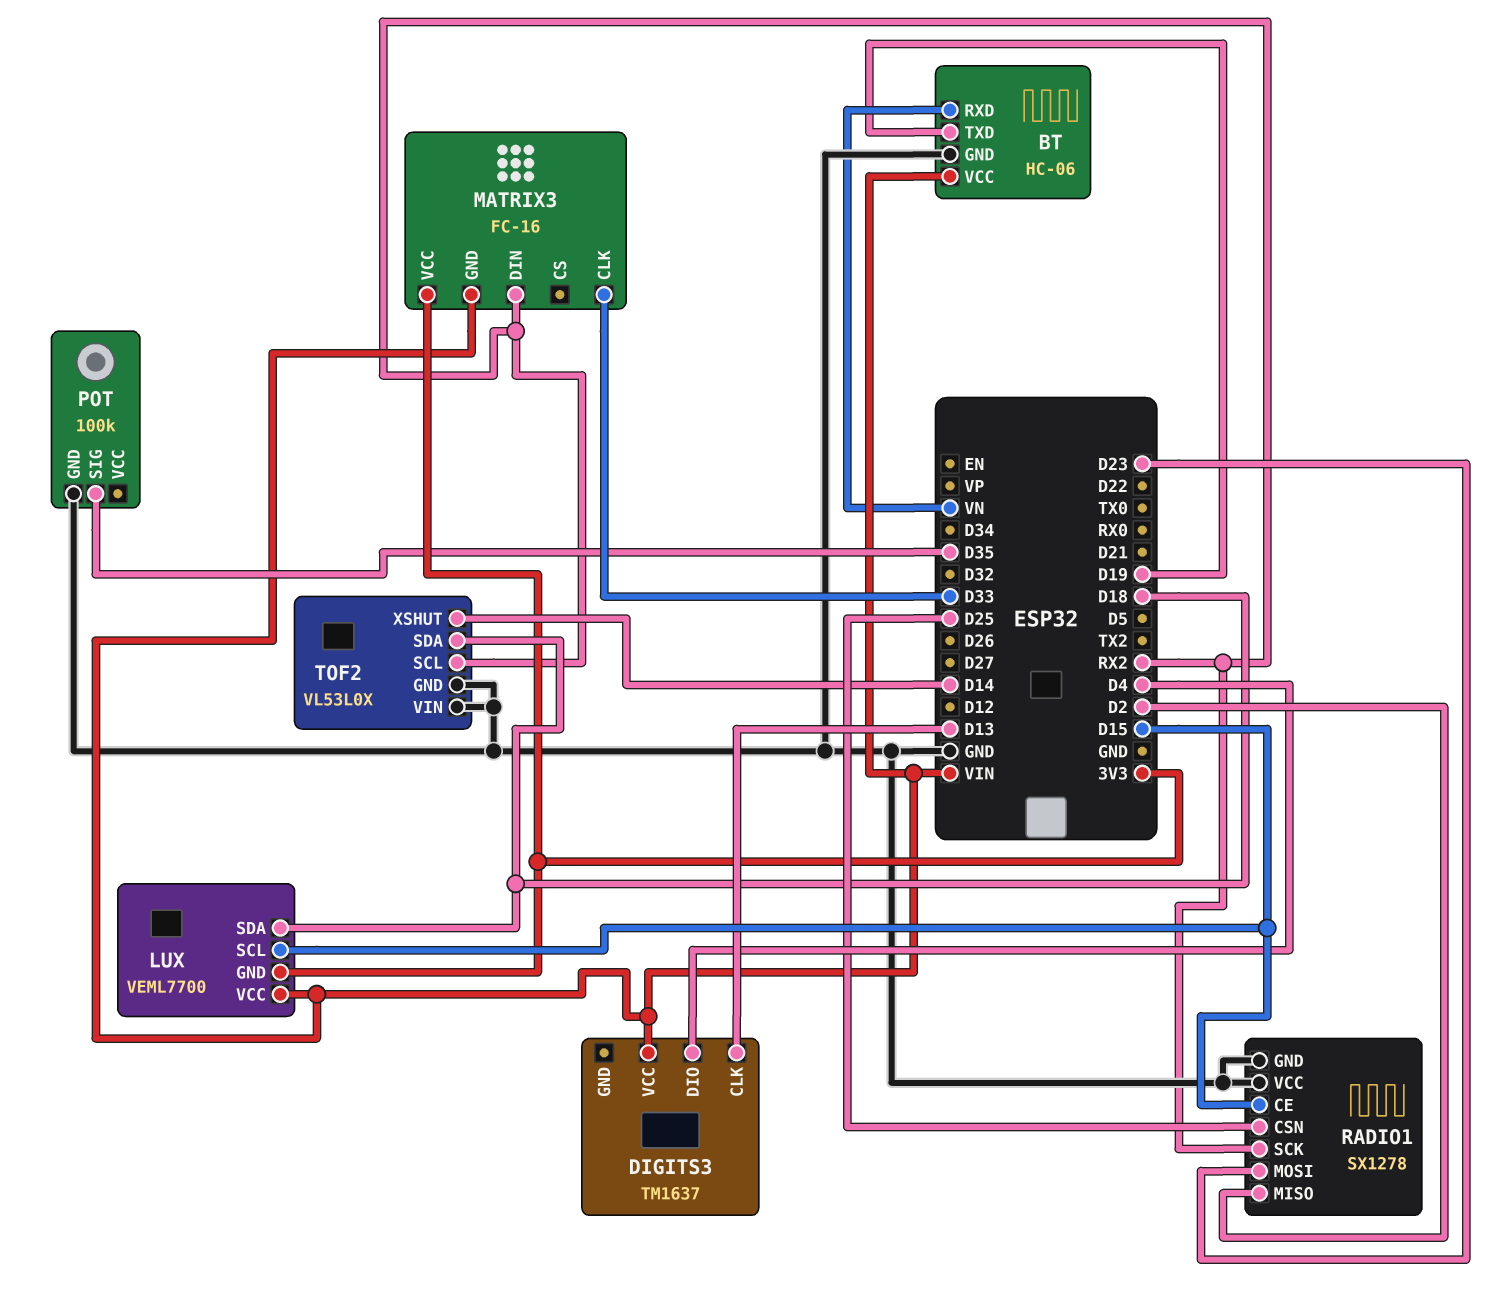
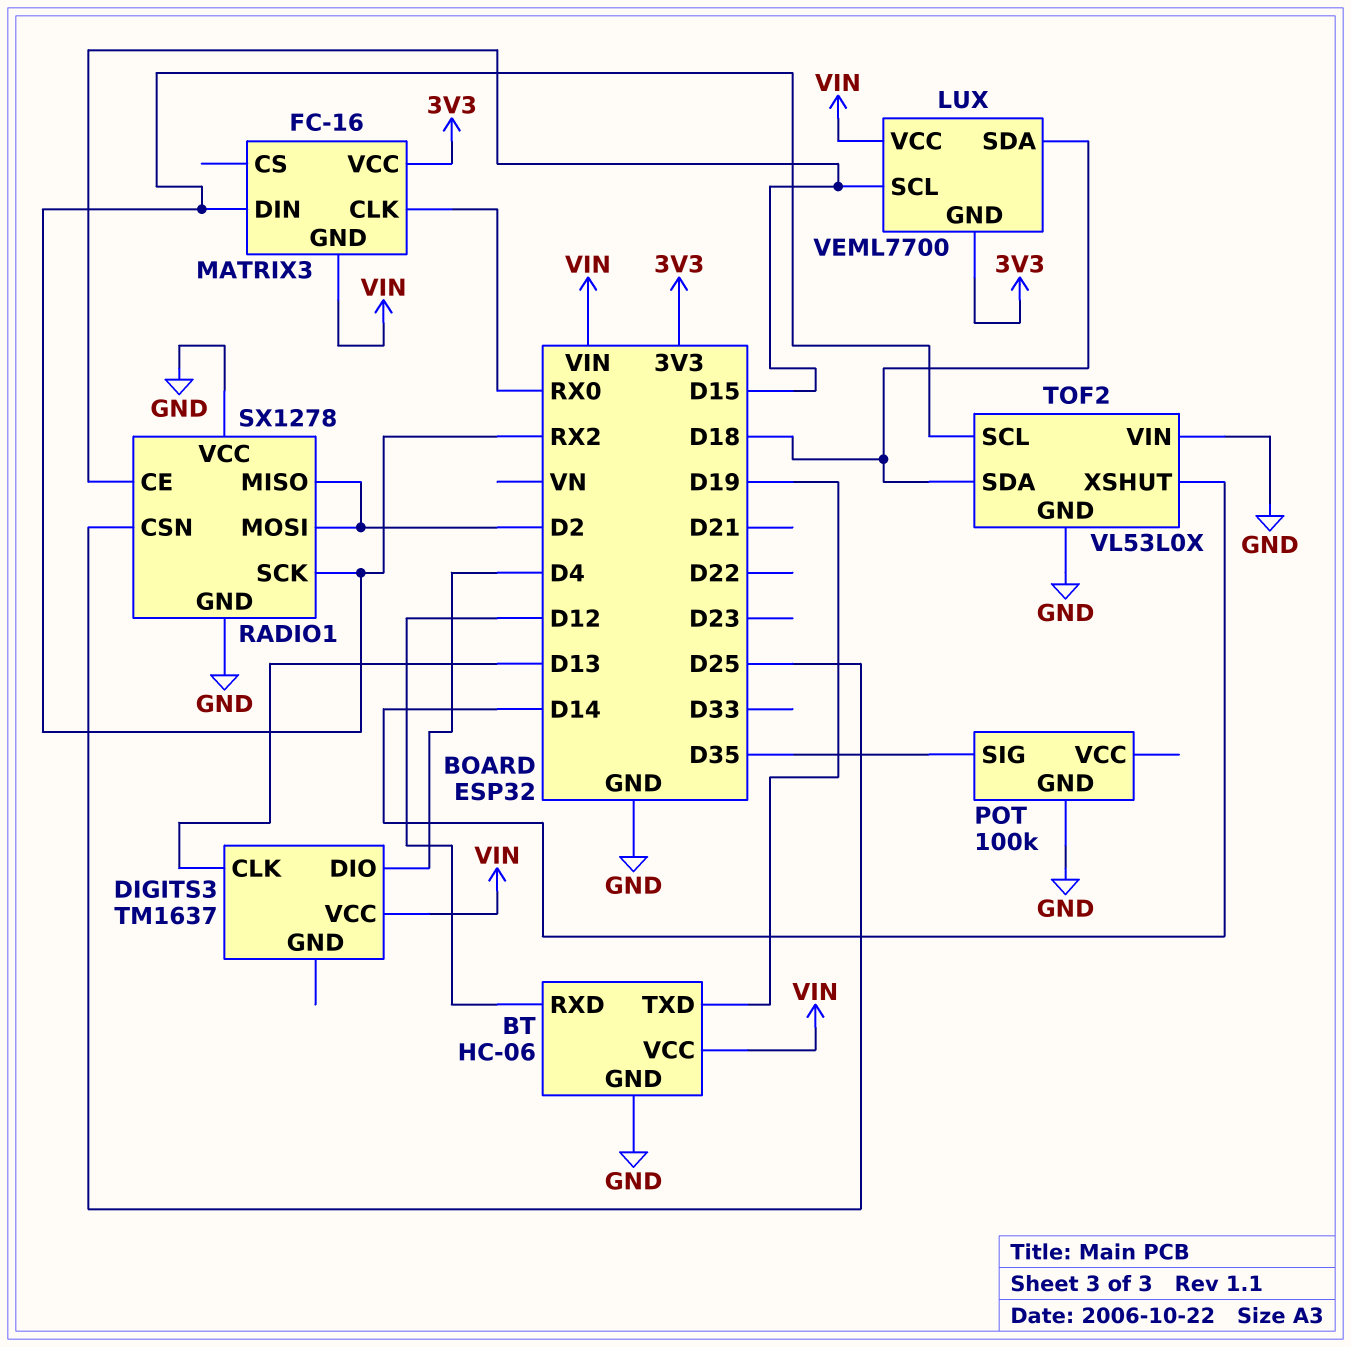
BT pin RXD: VN -> D12
MATRIX3 pin CLK: D33 -> RX0
RADIO1 pin MOSI: D23 -> D2

